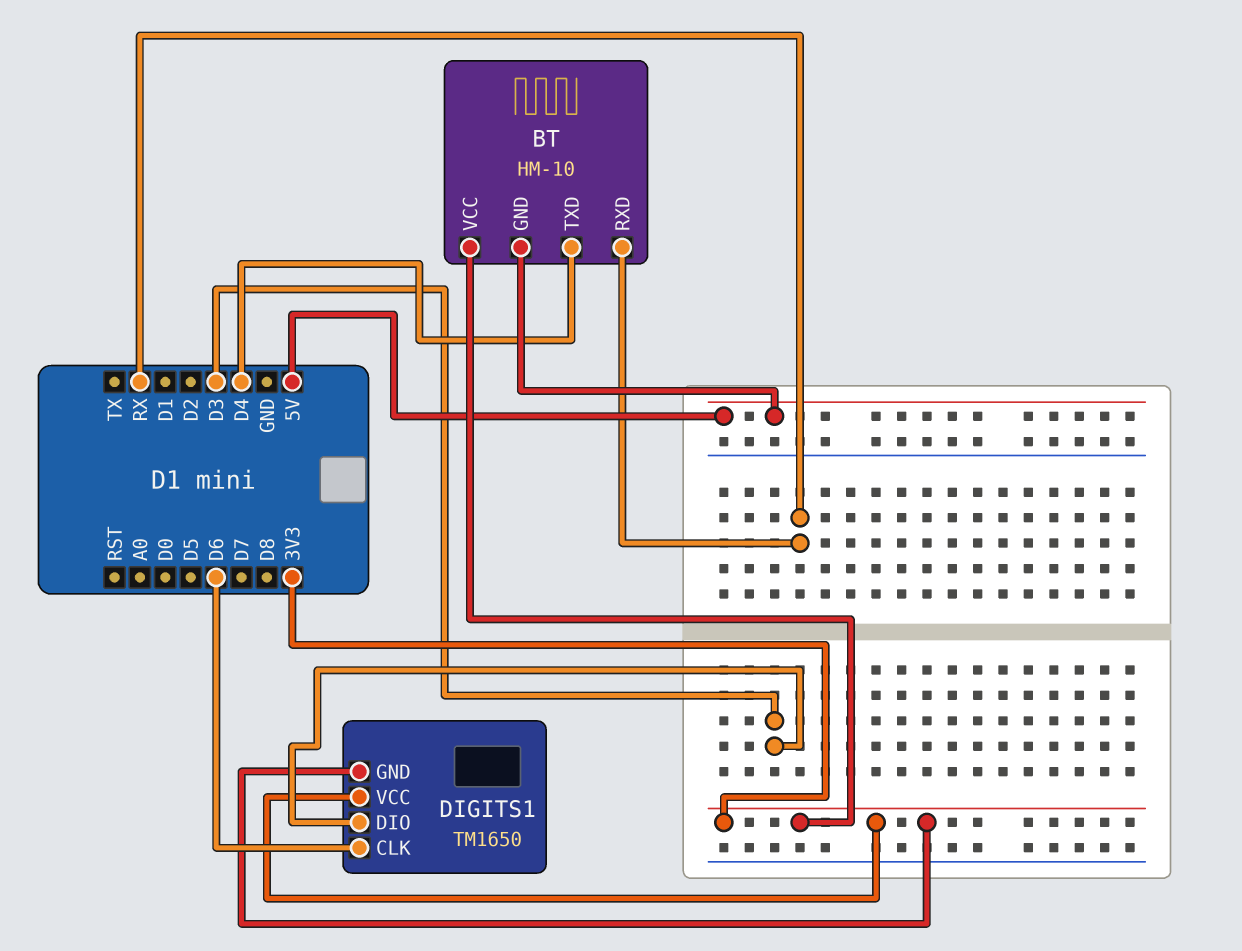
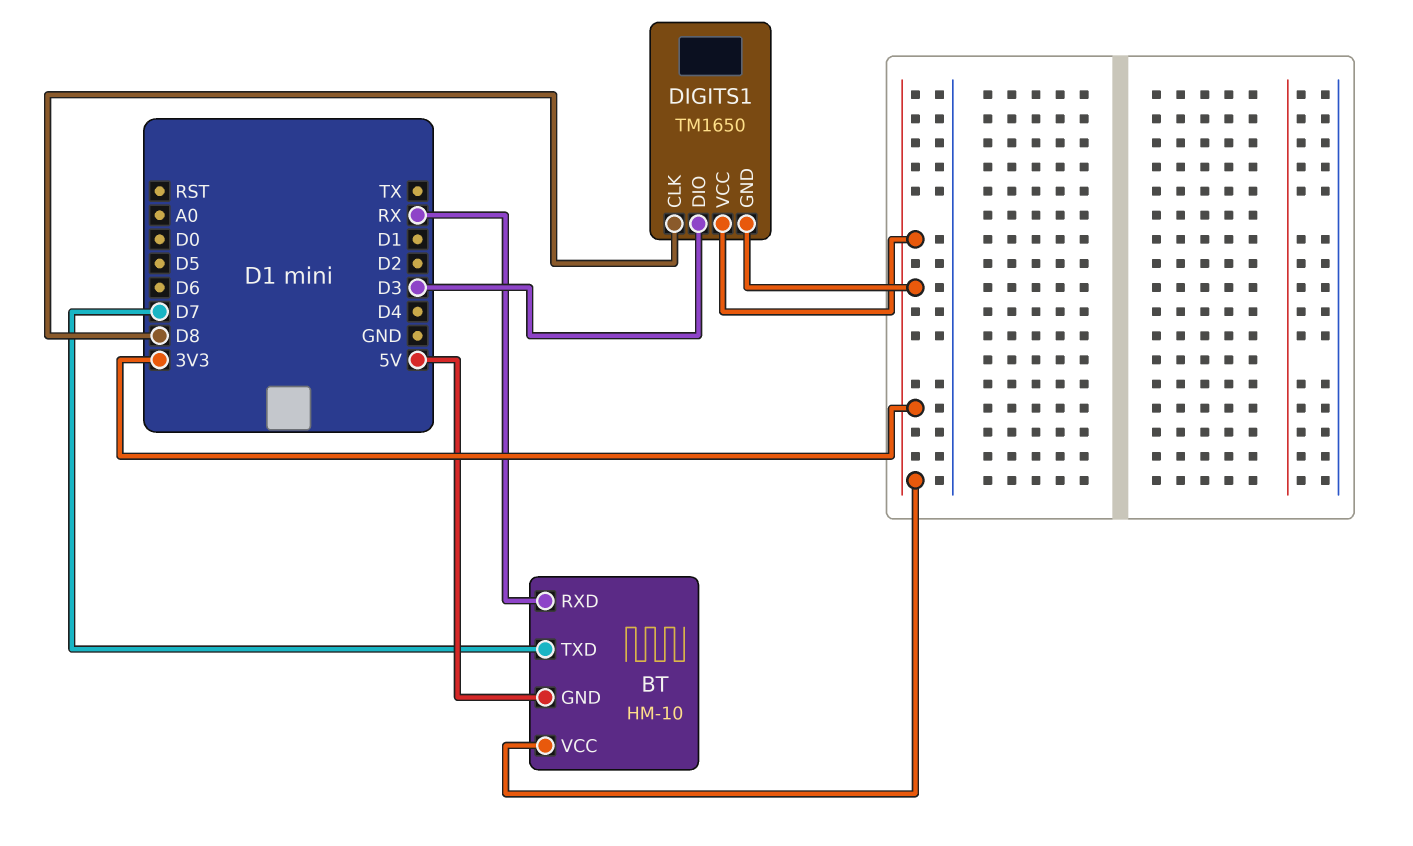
BT pin TXD: D4 -> D7
DIGITS1 pin CLK: D6 -> D8

